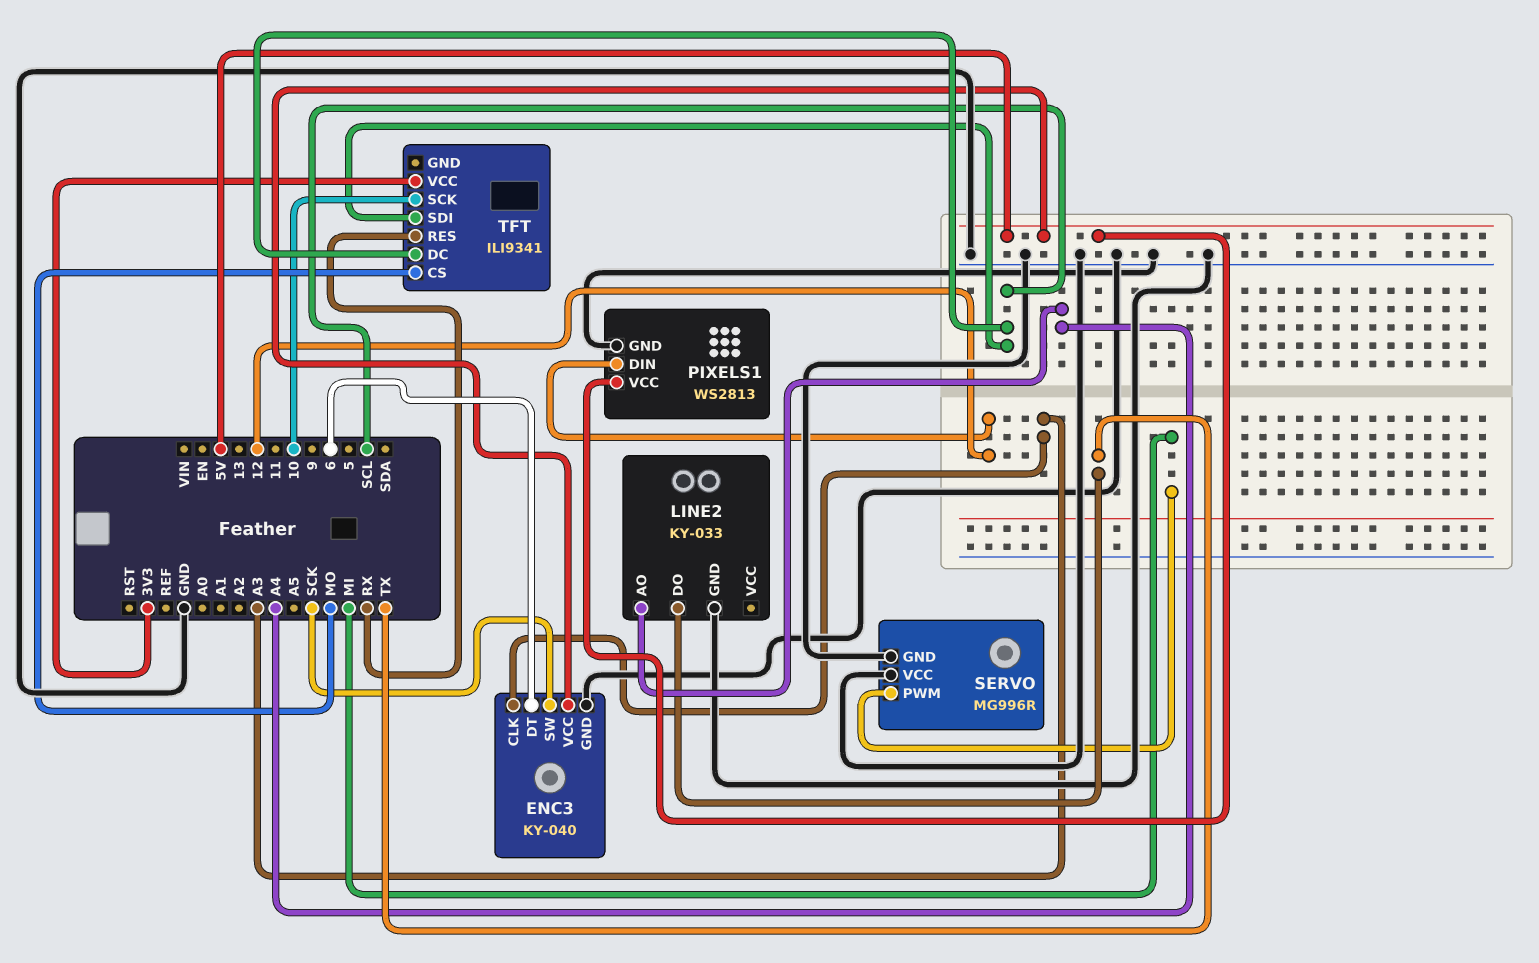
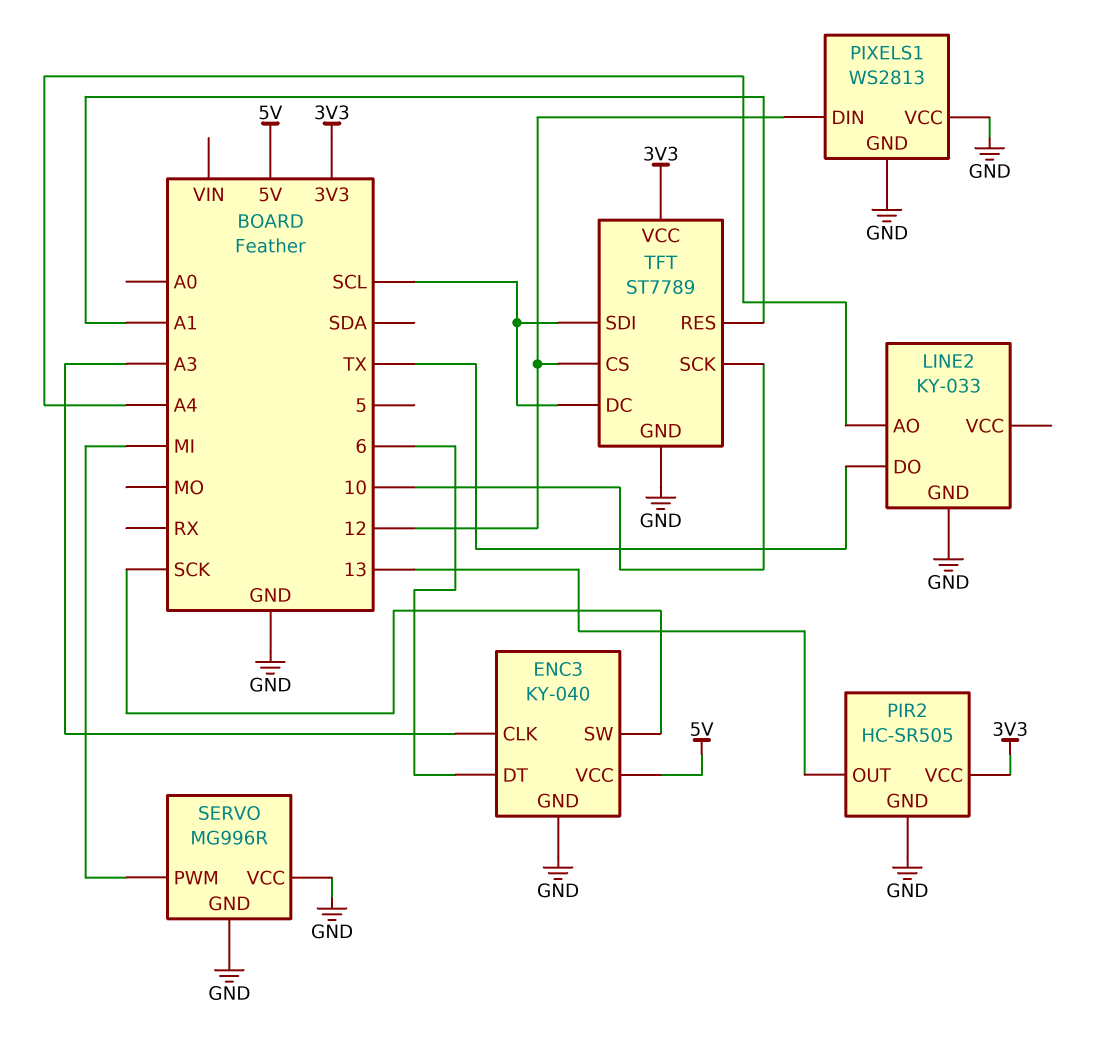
PIR2: none -> HC-SR505
PIR2 pin GND: none -> GND
PIR2 pin OUT: none -> 13
PIR2 pin VCC: none -> 3V3
PIXELS1 pin VCC: 5V -> GND
TFT: ILI9341 -> ST7789
TFT pin CS: MO -> 12
TFT pin GND: none -> GND
TFT pin RES: RX -> A1

